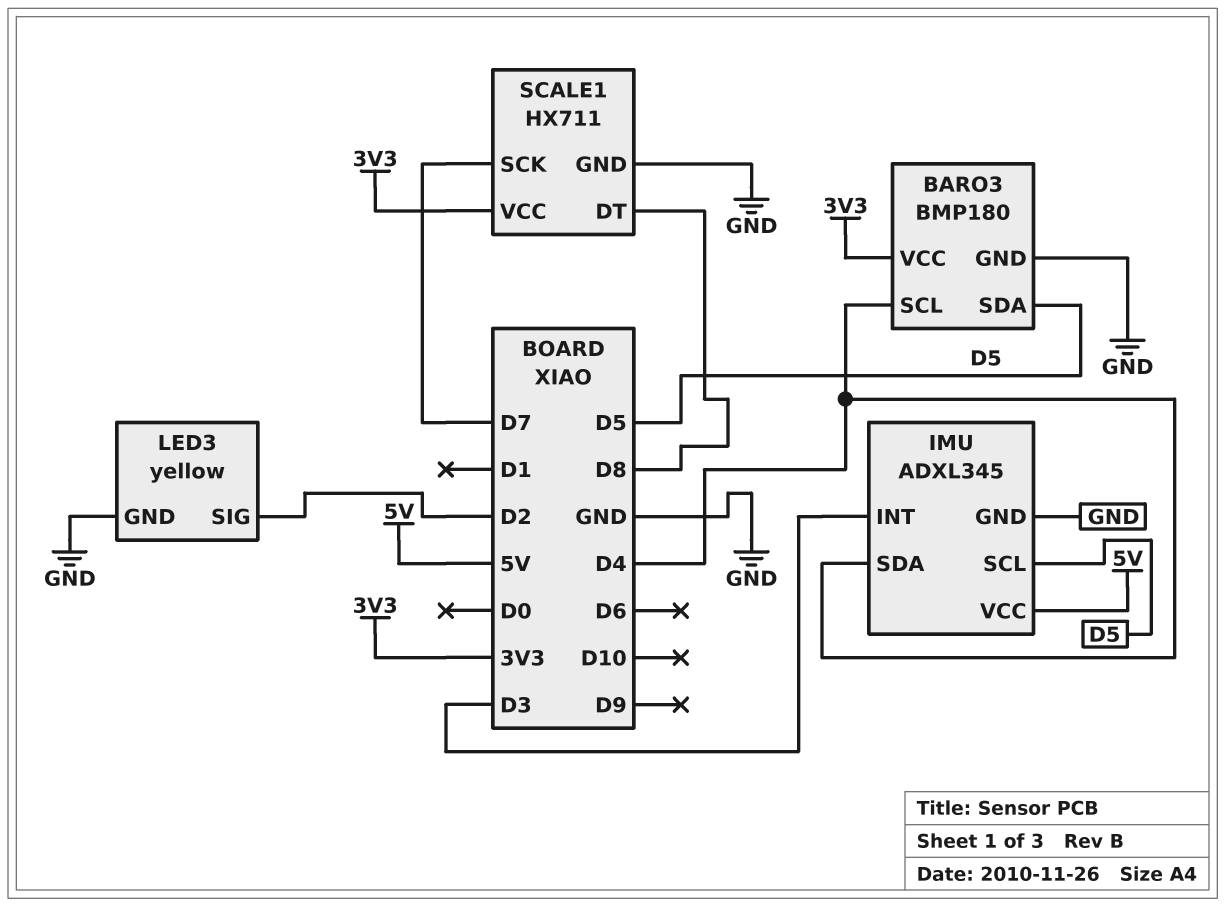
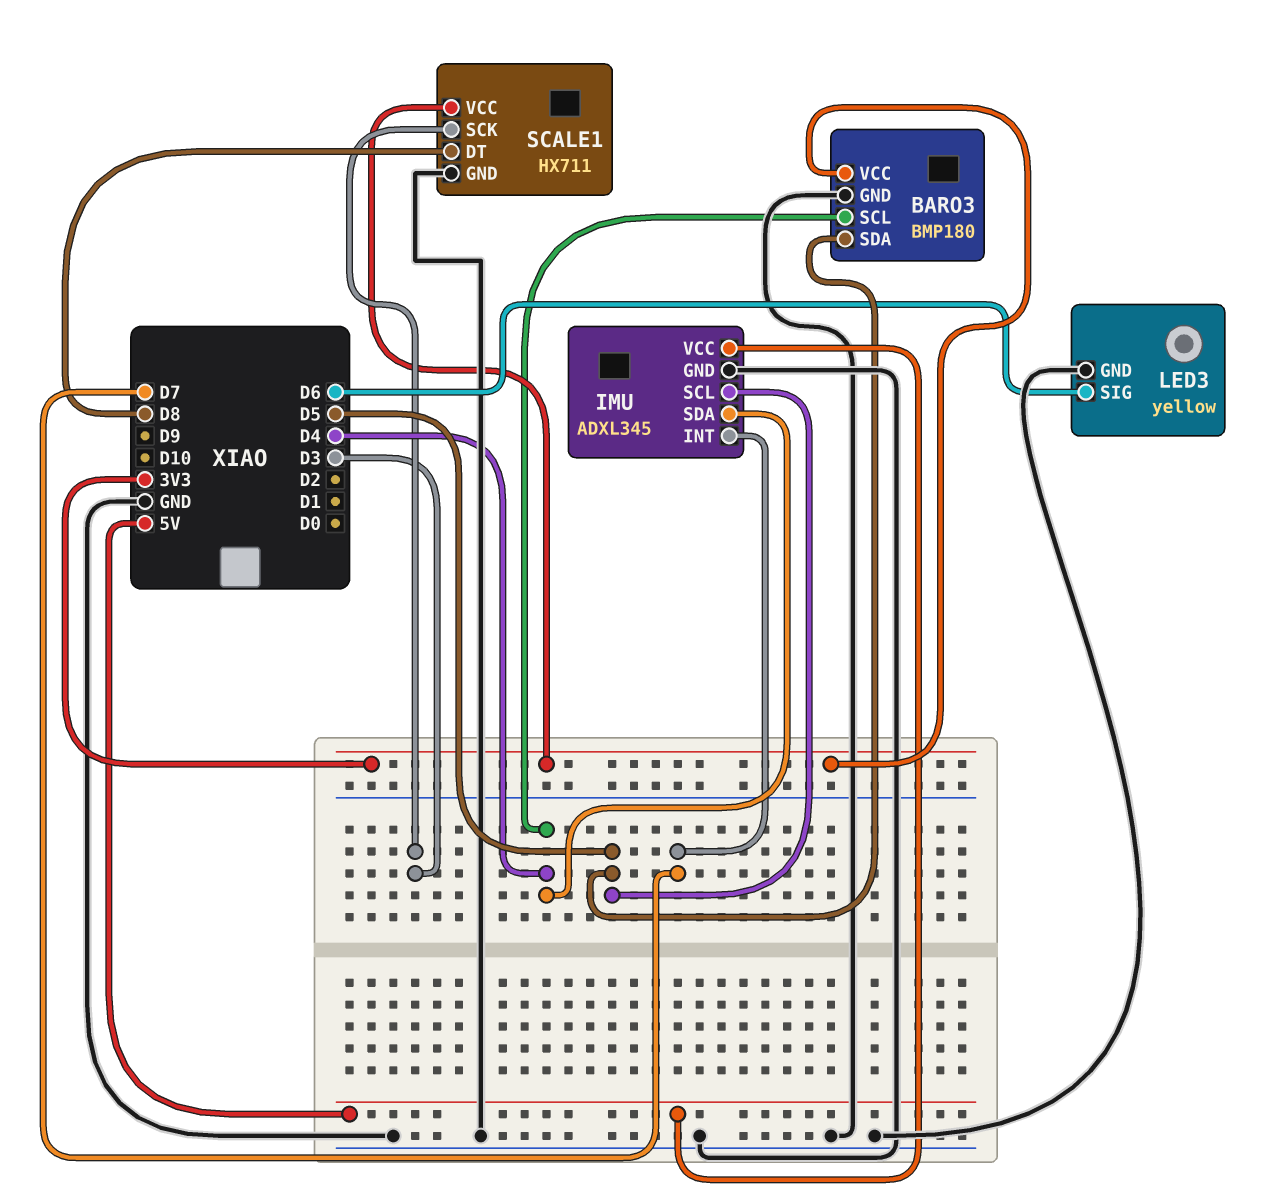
IMU pin INT: D3 -> D7
LED3 pin SIG: D2 -> D6
SCALE1 pin SCK: D7 -> D3

